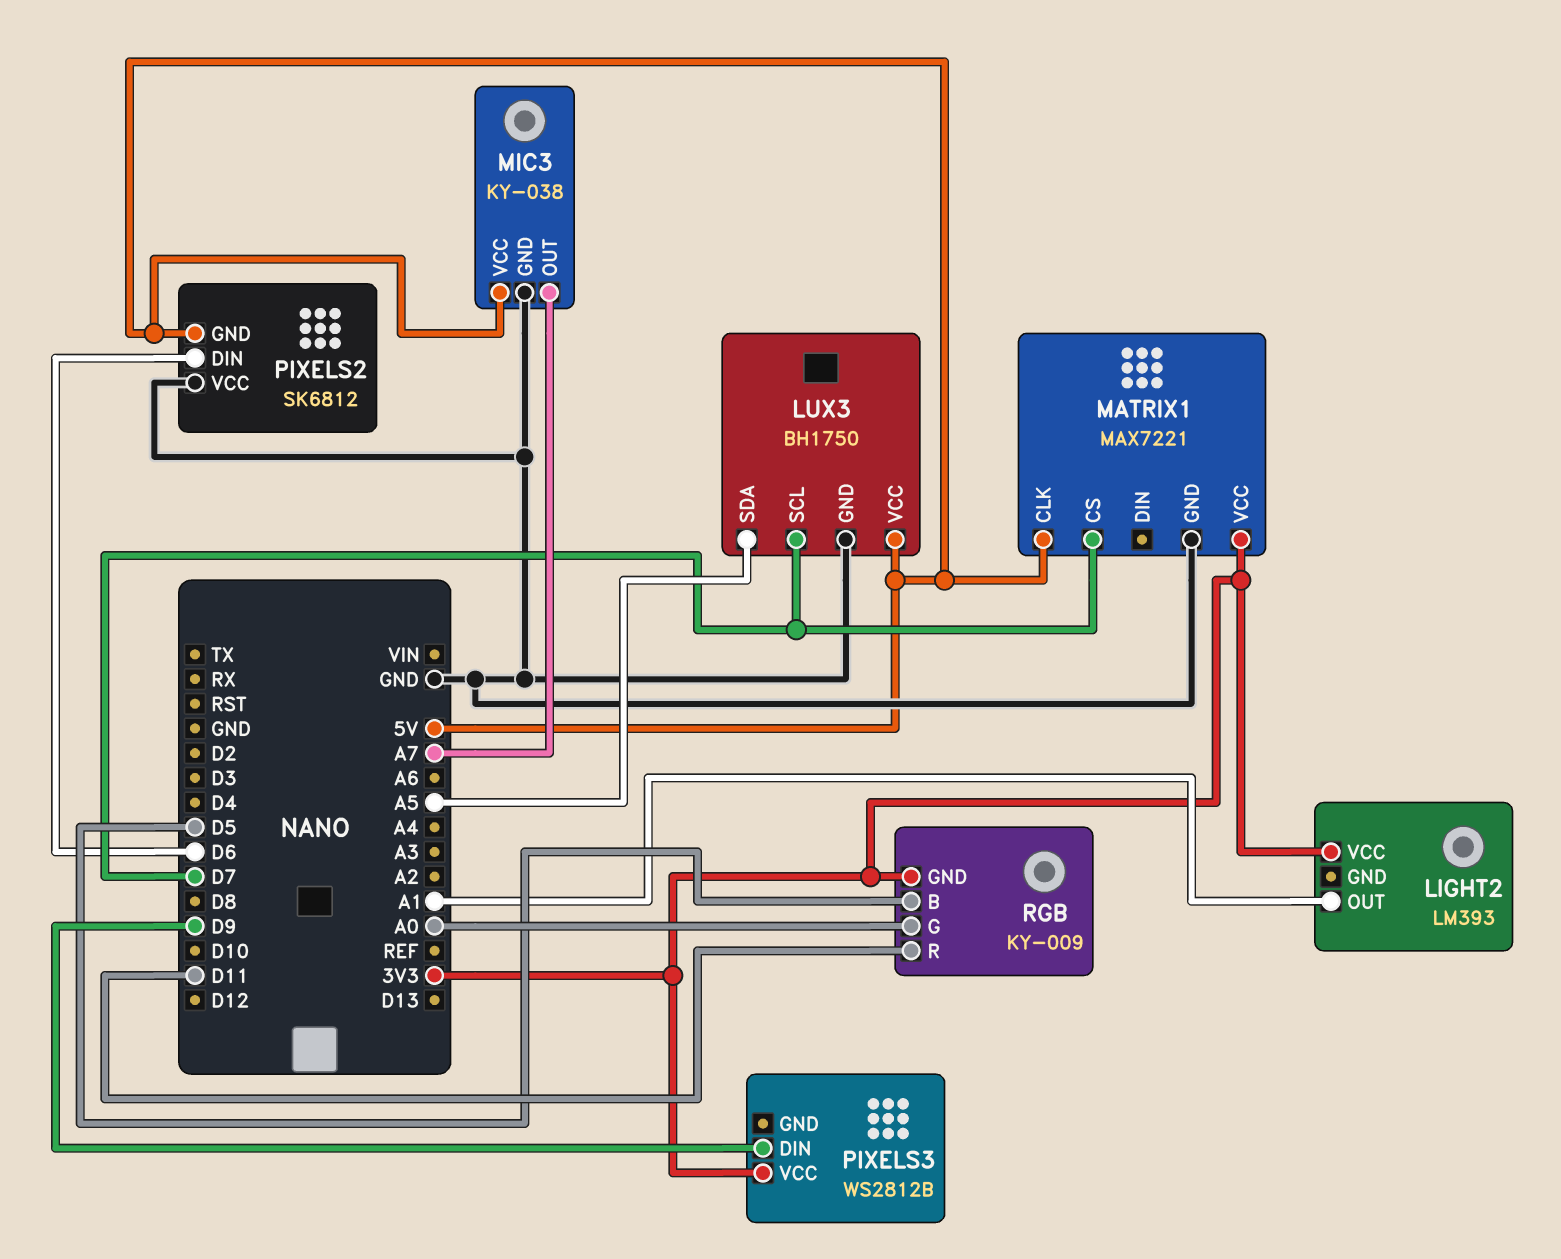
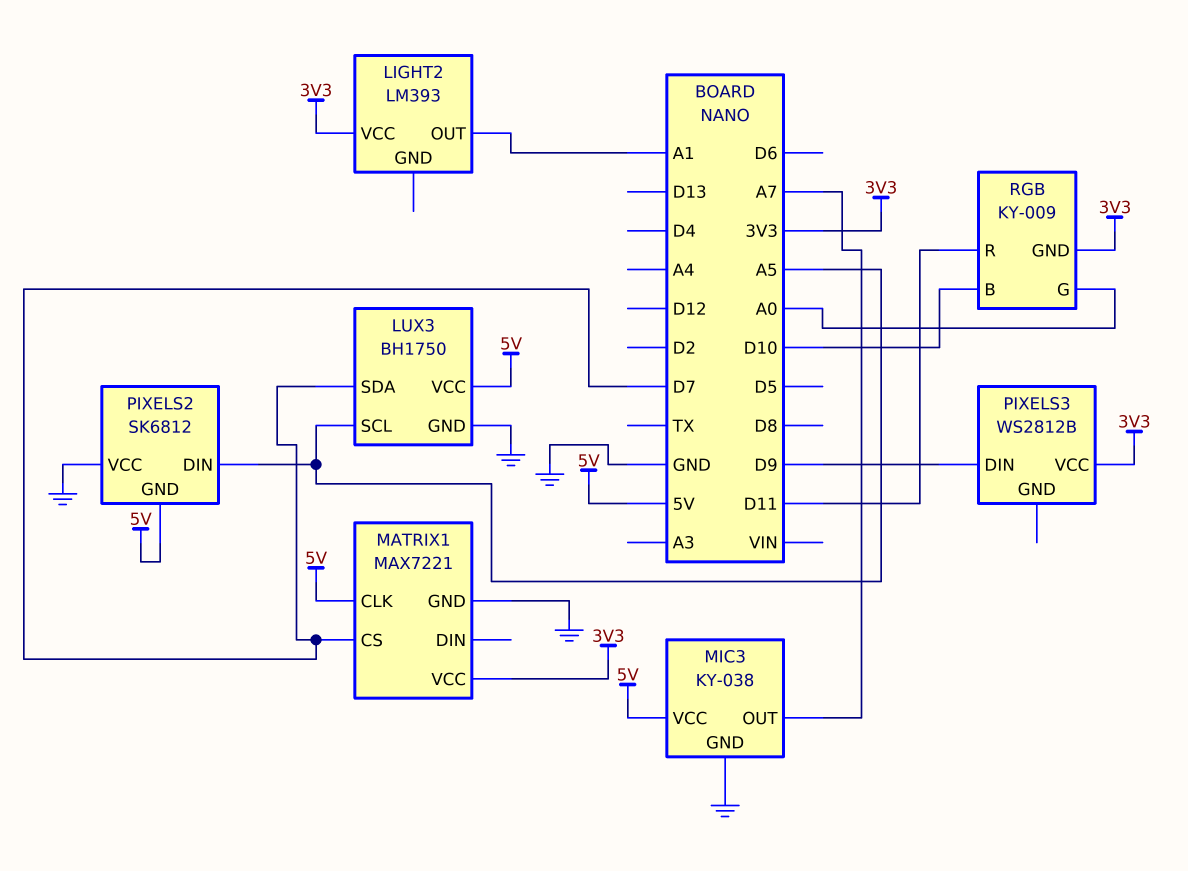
LUX3 pin SCL: D7 -> A5
LUX3 pin SDA: A5 -> D7
PIXELS2 pin DIN: D6 -> A5
RGB pin B: D5 -> D10

